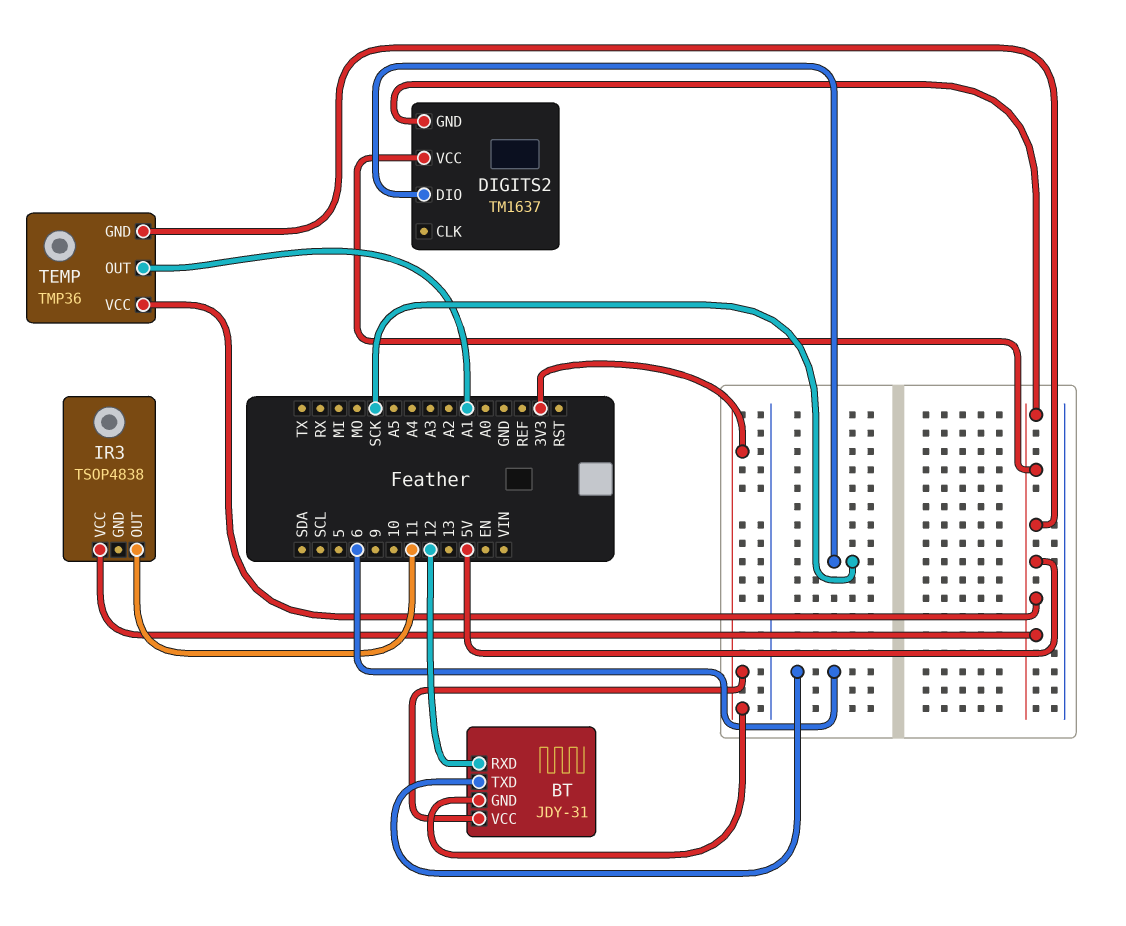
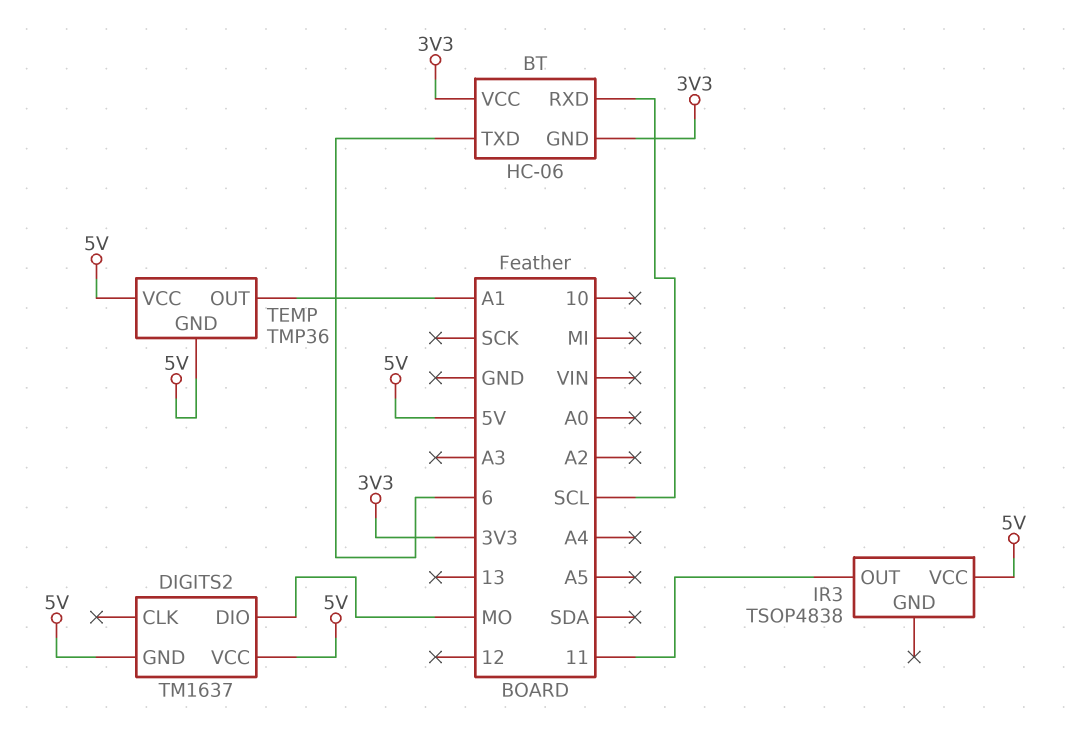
BT: JDY-31 -> HC-06
BT pin RXD: 12 -> SCL
DIGITS2 pin DIO: SCK -> MO

